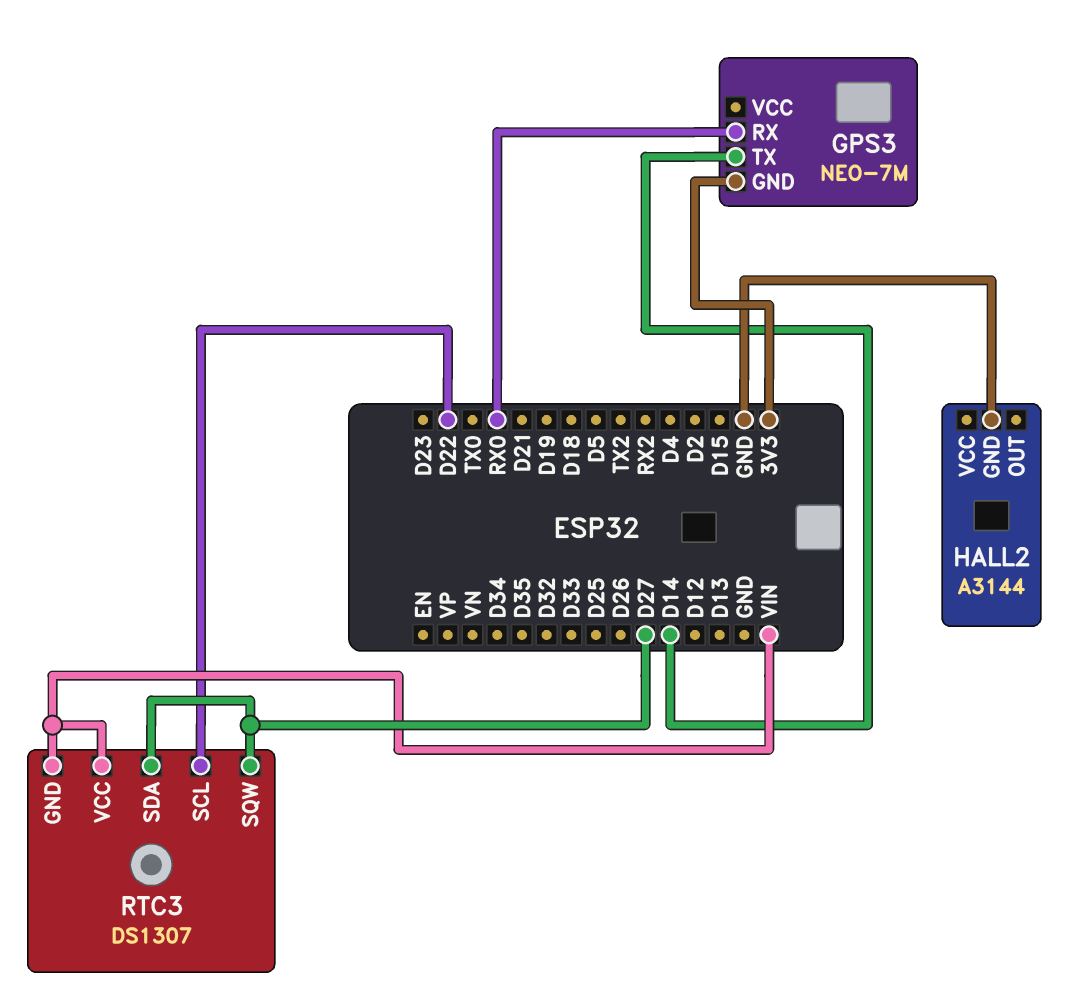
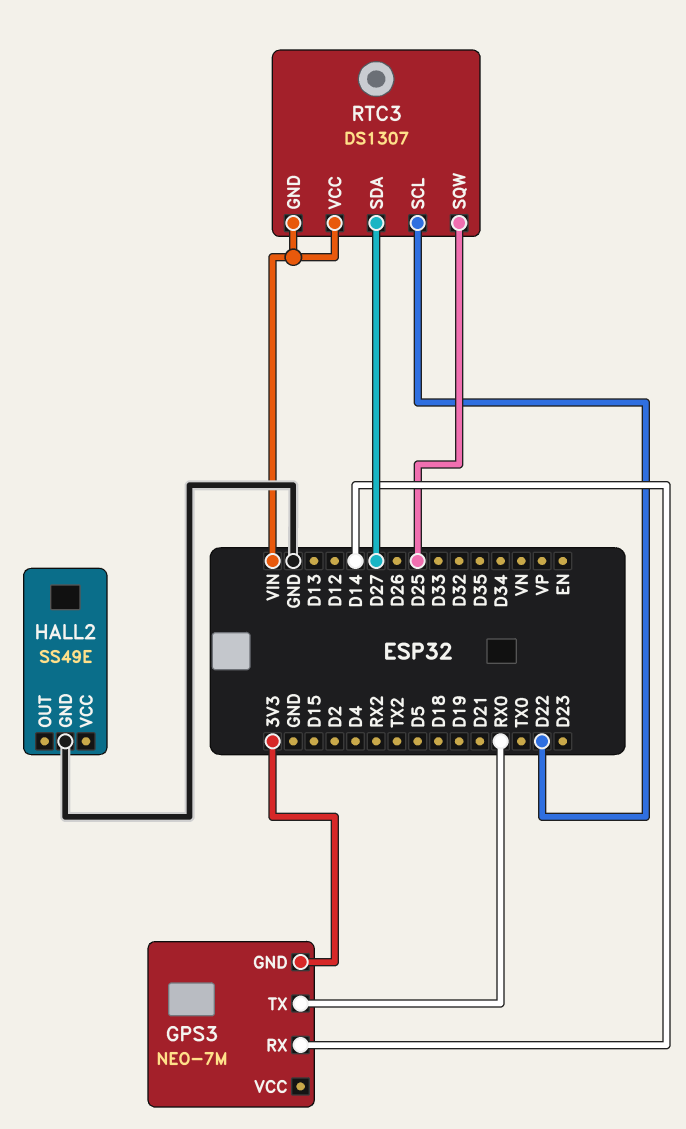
GPS3 pin RX: RX0 -> D14
GPS3 pin TX: D14 -> RX0
HALL2: A3144 -> SS49E
RTC3 pin SQW: D27 -> D25

